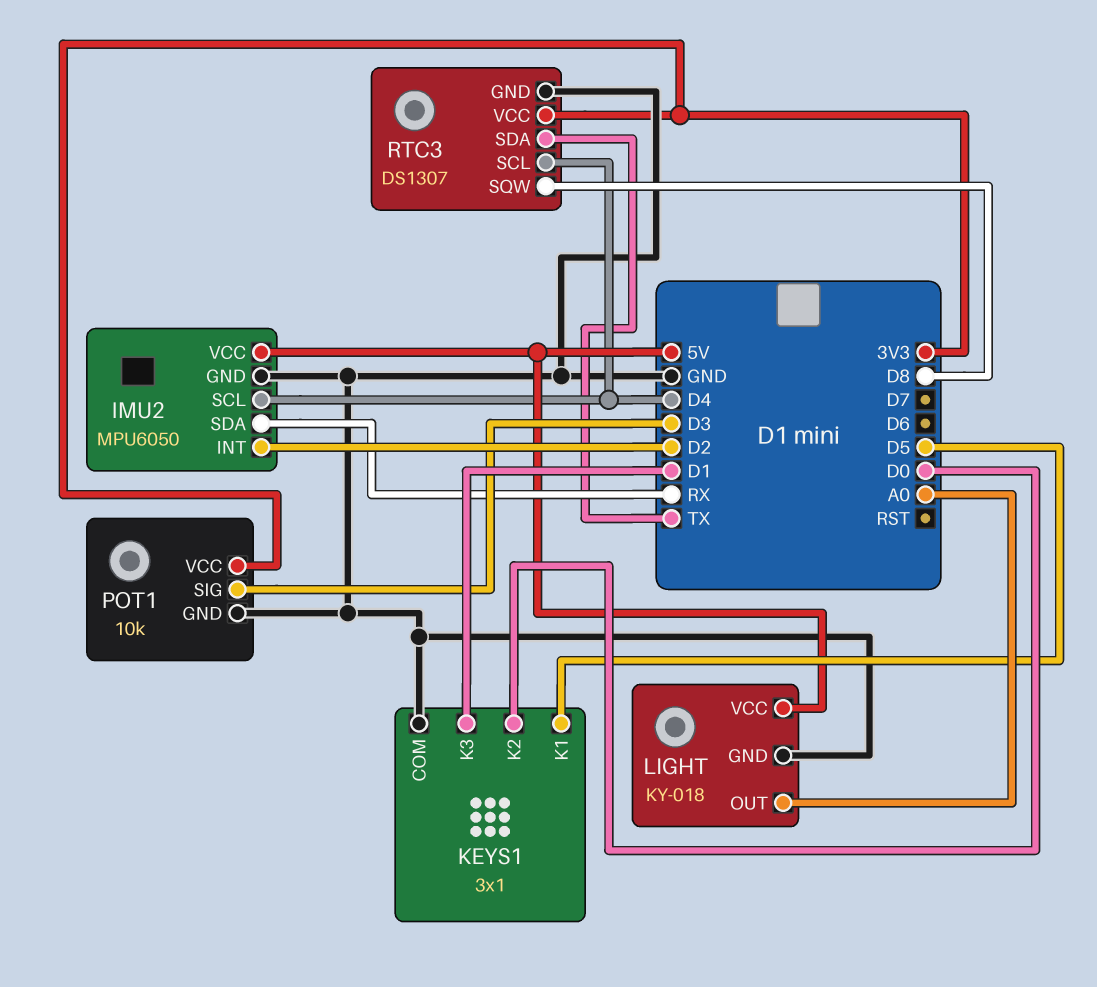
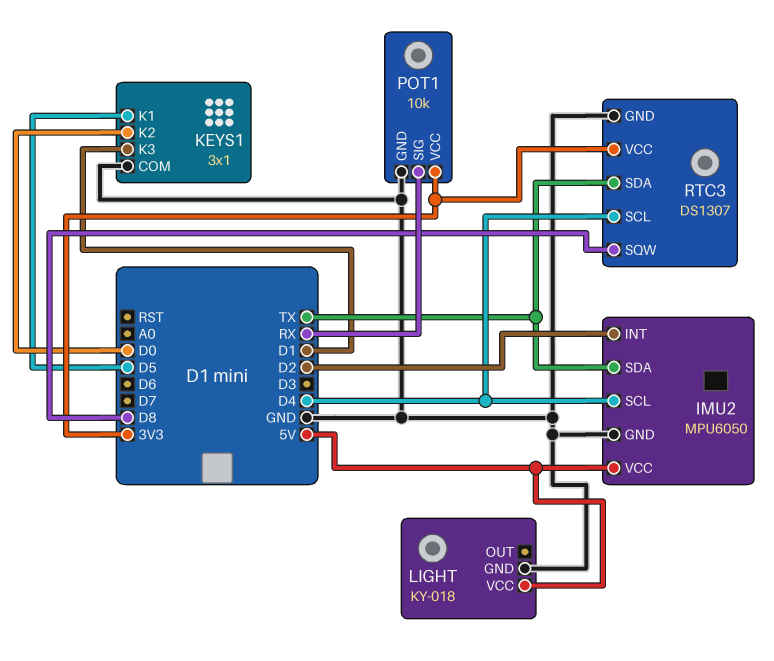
IMU2 pin SDA: RX -> TX
LIGHT pin OUT: A0 -> none
POT1 pin SIG: D3 -> RX

